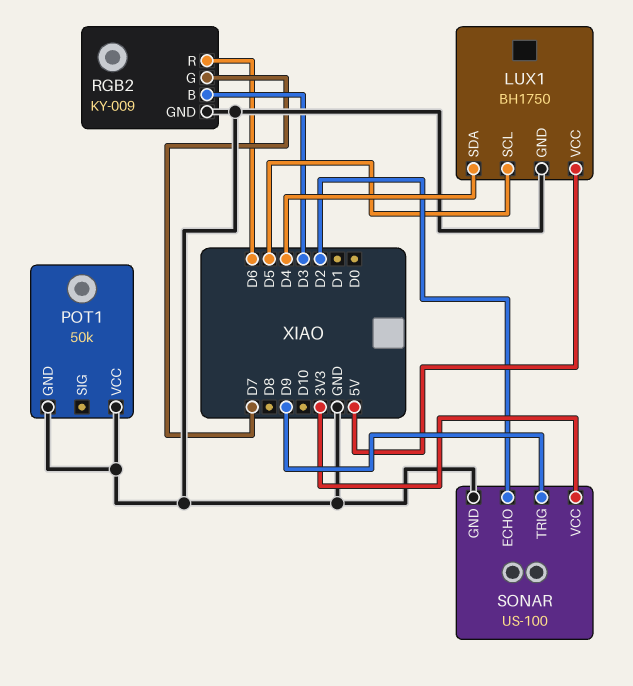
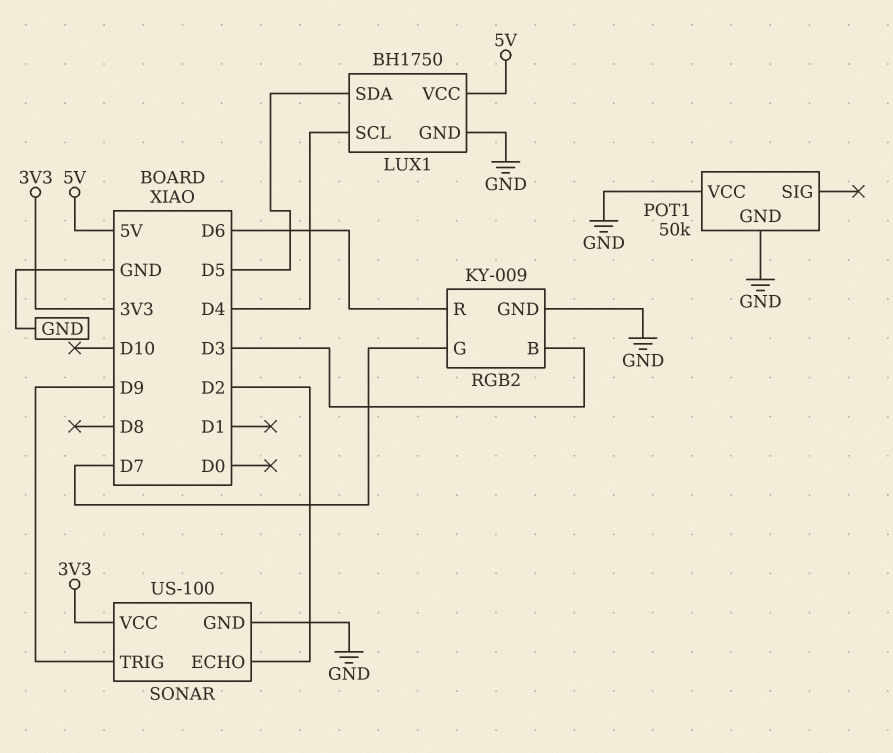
LUX1 pin SCL: D5 -> D4
LUX1 pin SDA: D4 -> D5

